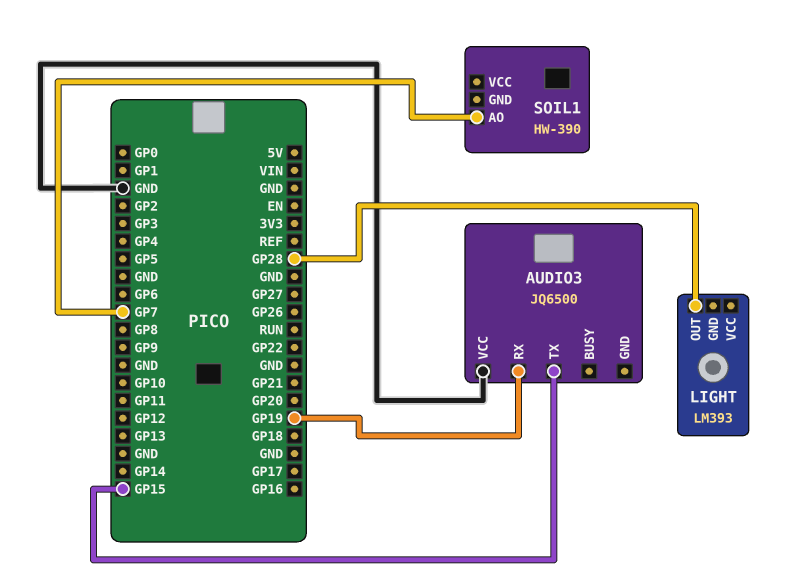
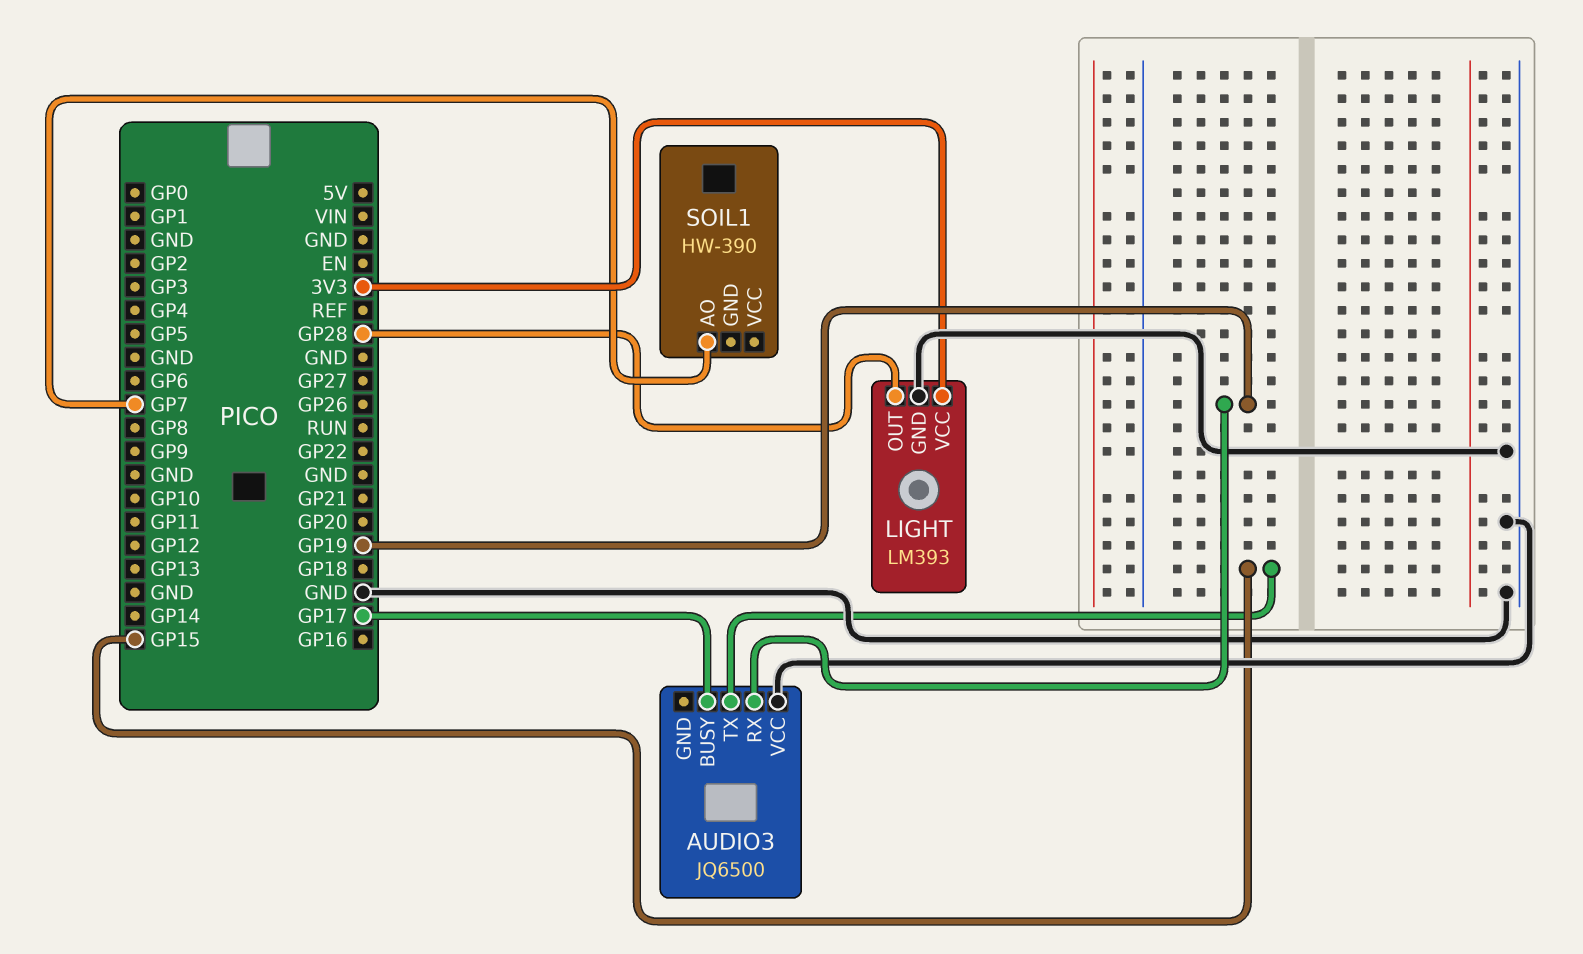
AUDIO3 pin BUSY: none -> GP17
LIGHT pin GND: none -> GND
LIGHT pin VCC: none -> 3V3

